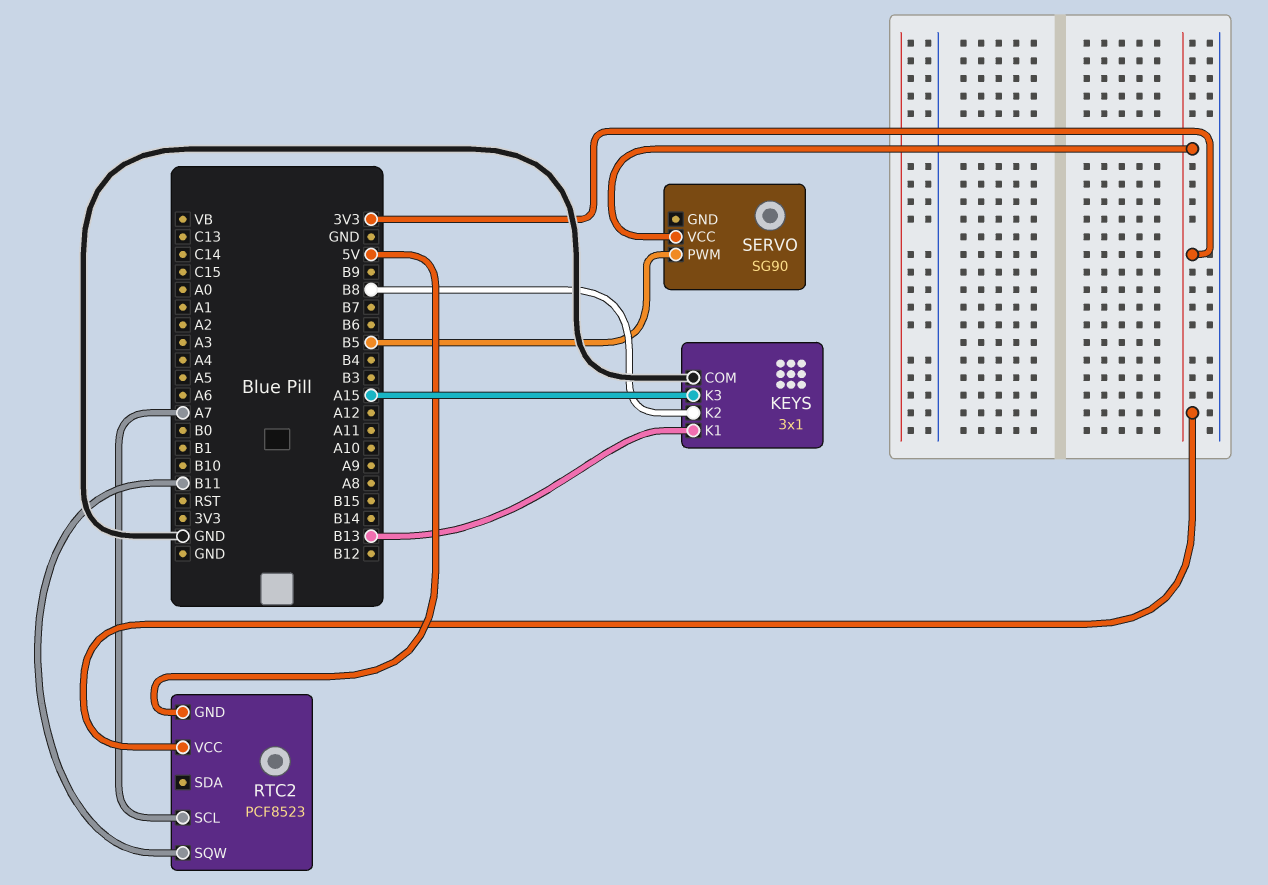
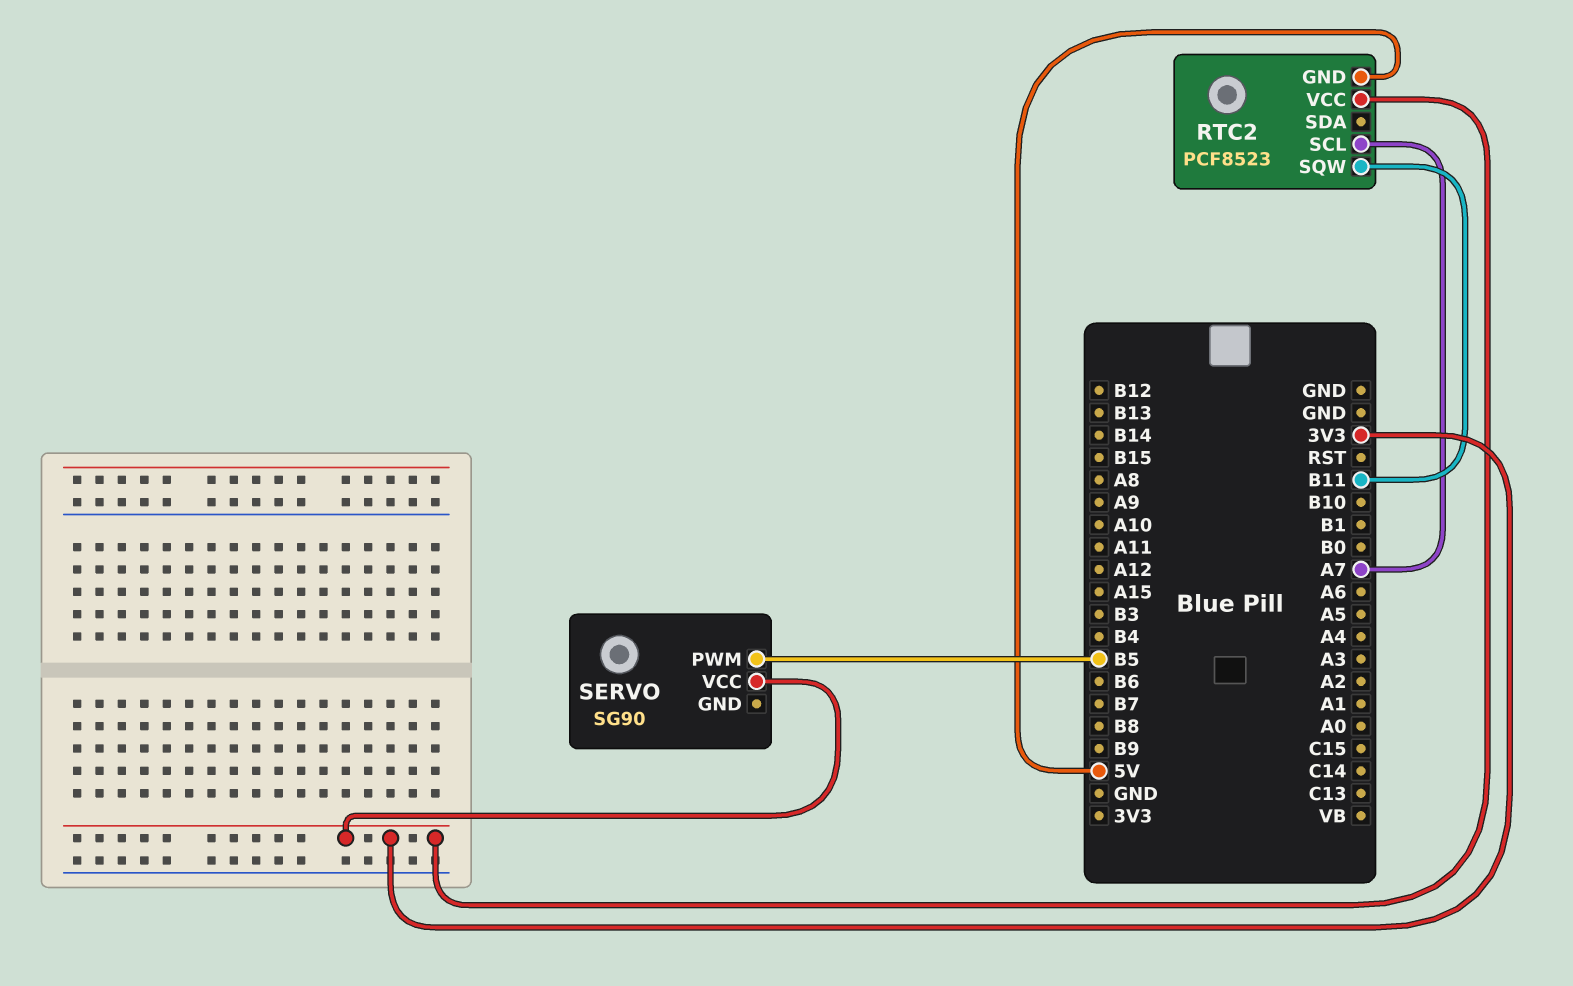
KEYS: 3x1 -> none
KEYS pin COM: GND -> none
KEYS pin K1: B13 -> none
KEYS pin K2: B8 -> none
KEYS pin K3: A15 -> none

